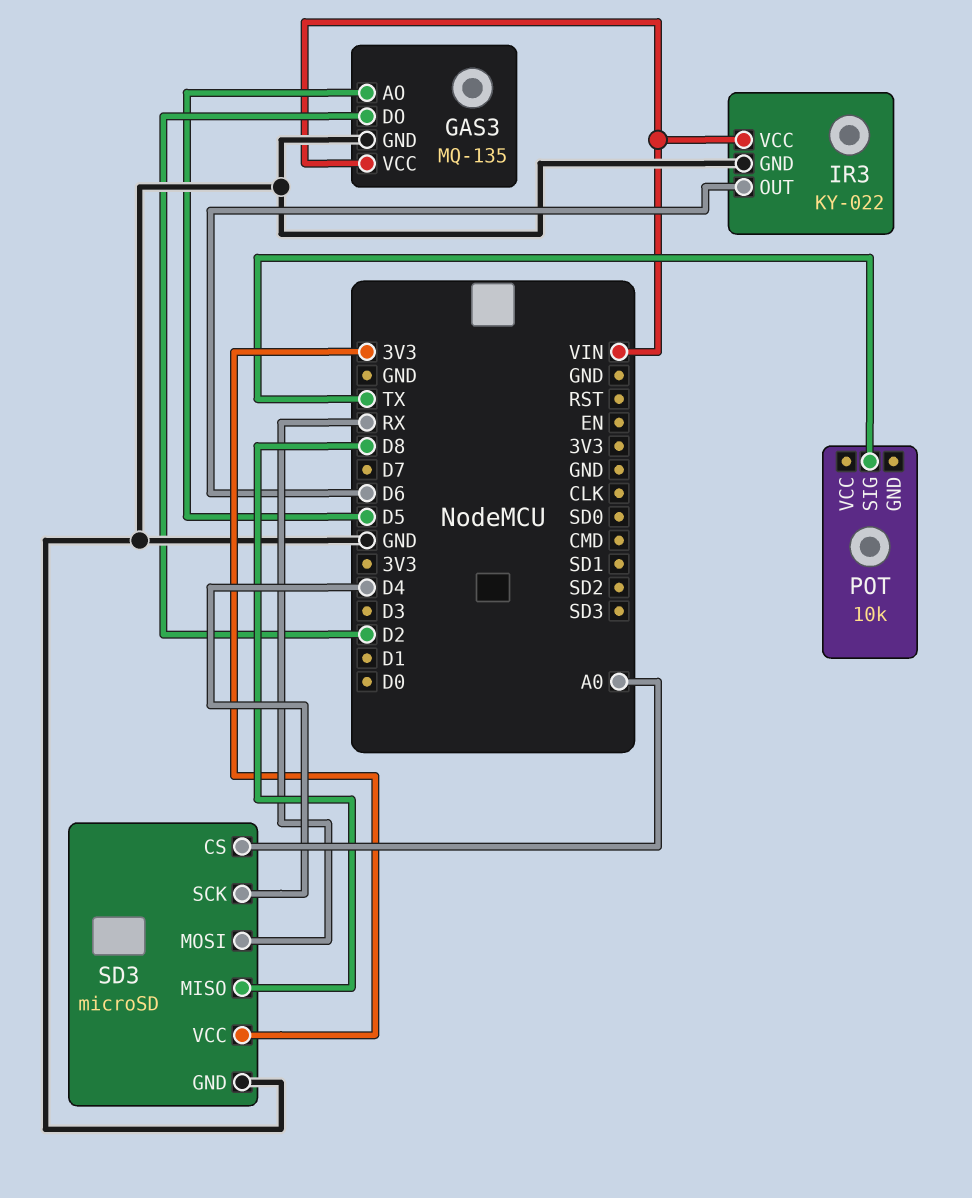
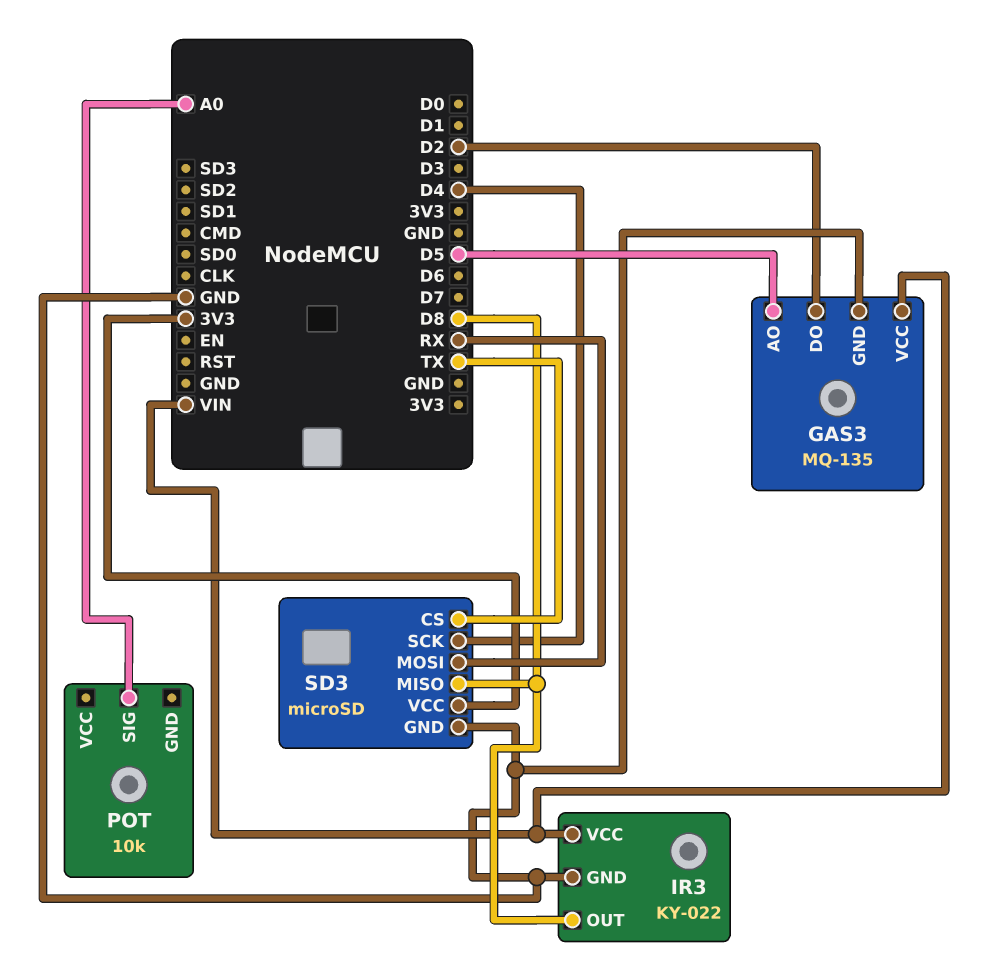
IR3 pin OUT: D6 -> D8
POT pin SIG: TX -> A0
SD3 pin CS: A0 -> TX

